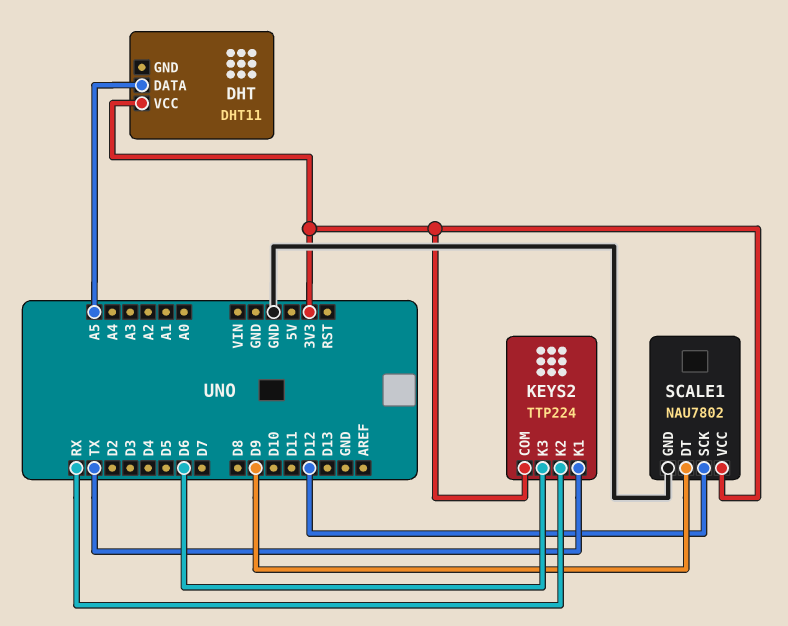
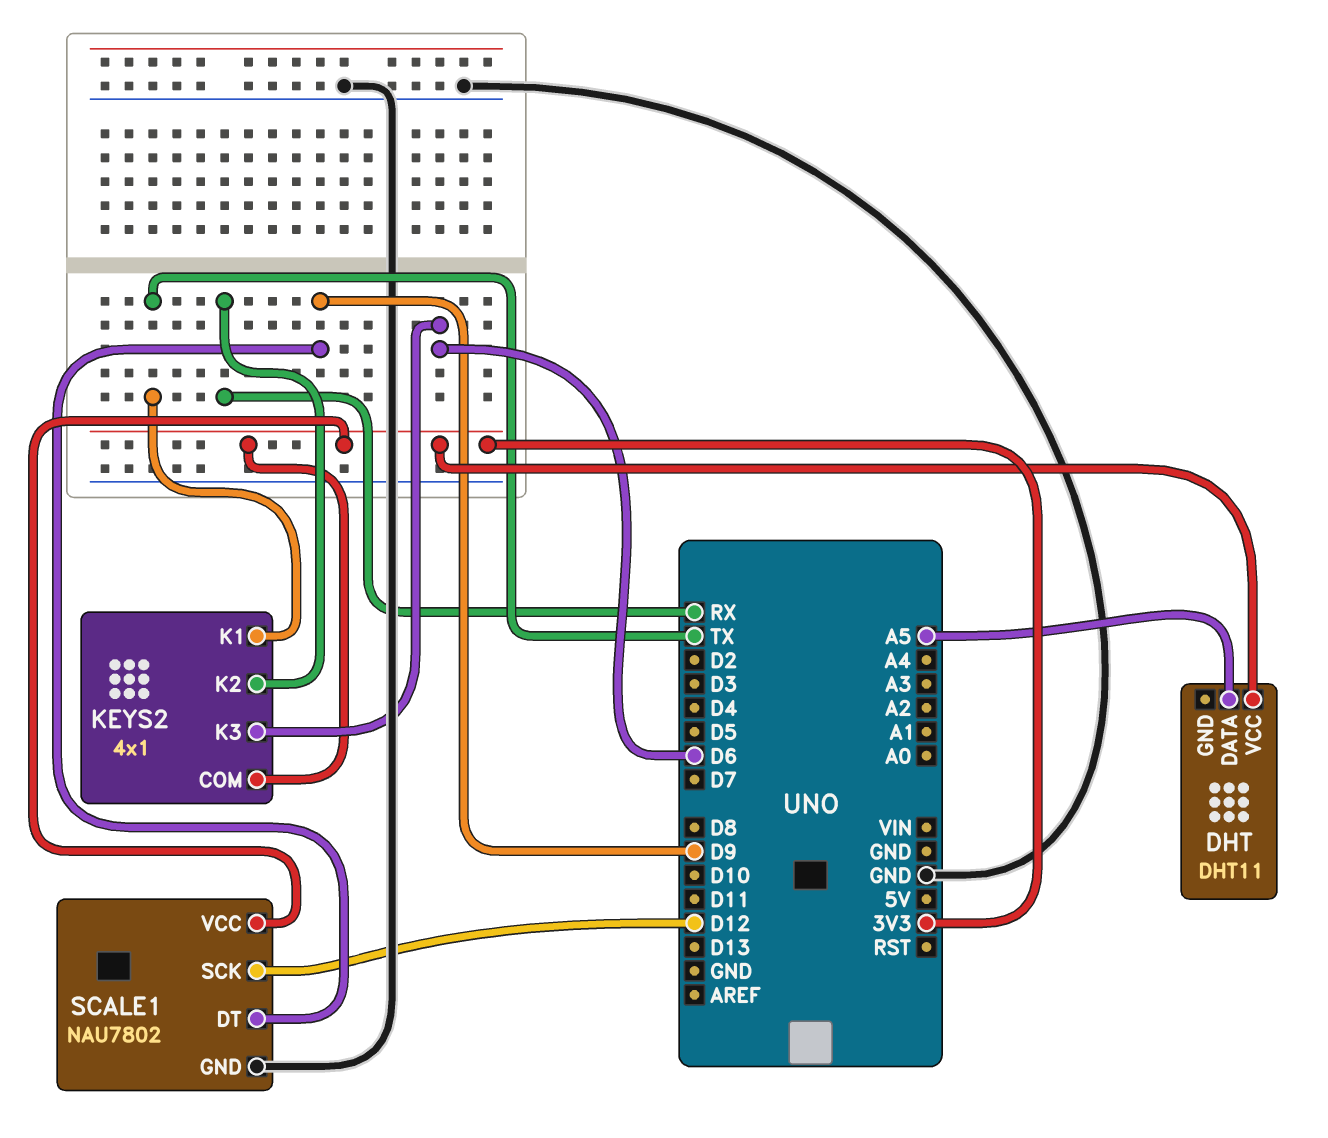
KEYS2: TTP224 -> 4x1

